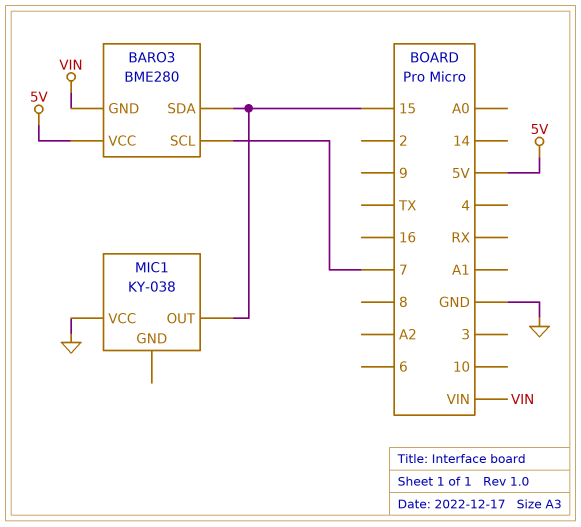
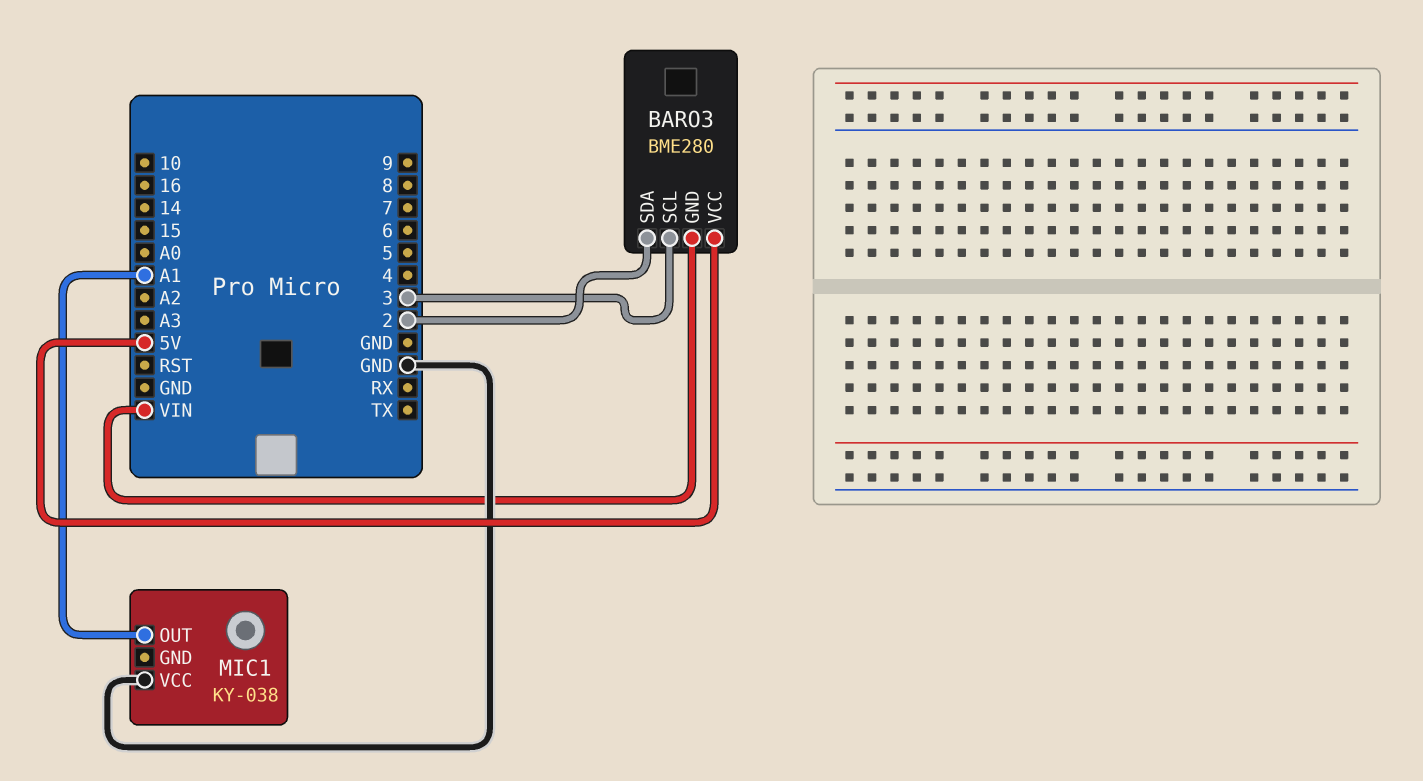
BARO3 pin SCL: 7 -> 3
BARO3 pin SDA: 15 -> 2
MIC1 pin OUT: 15 -> A1

